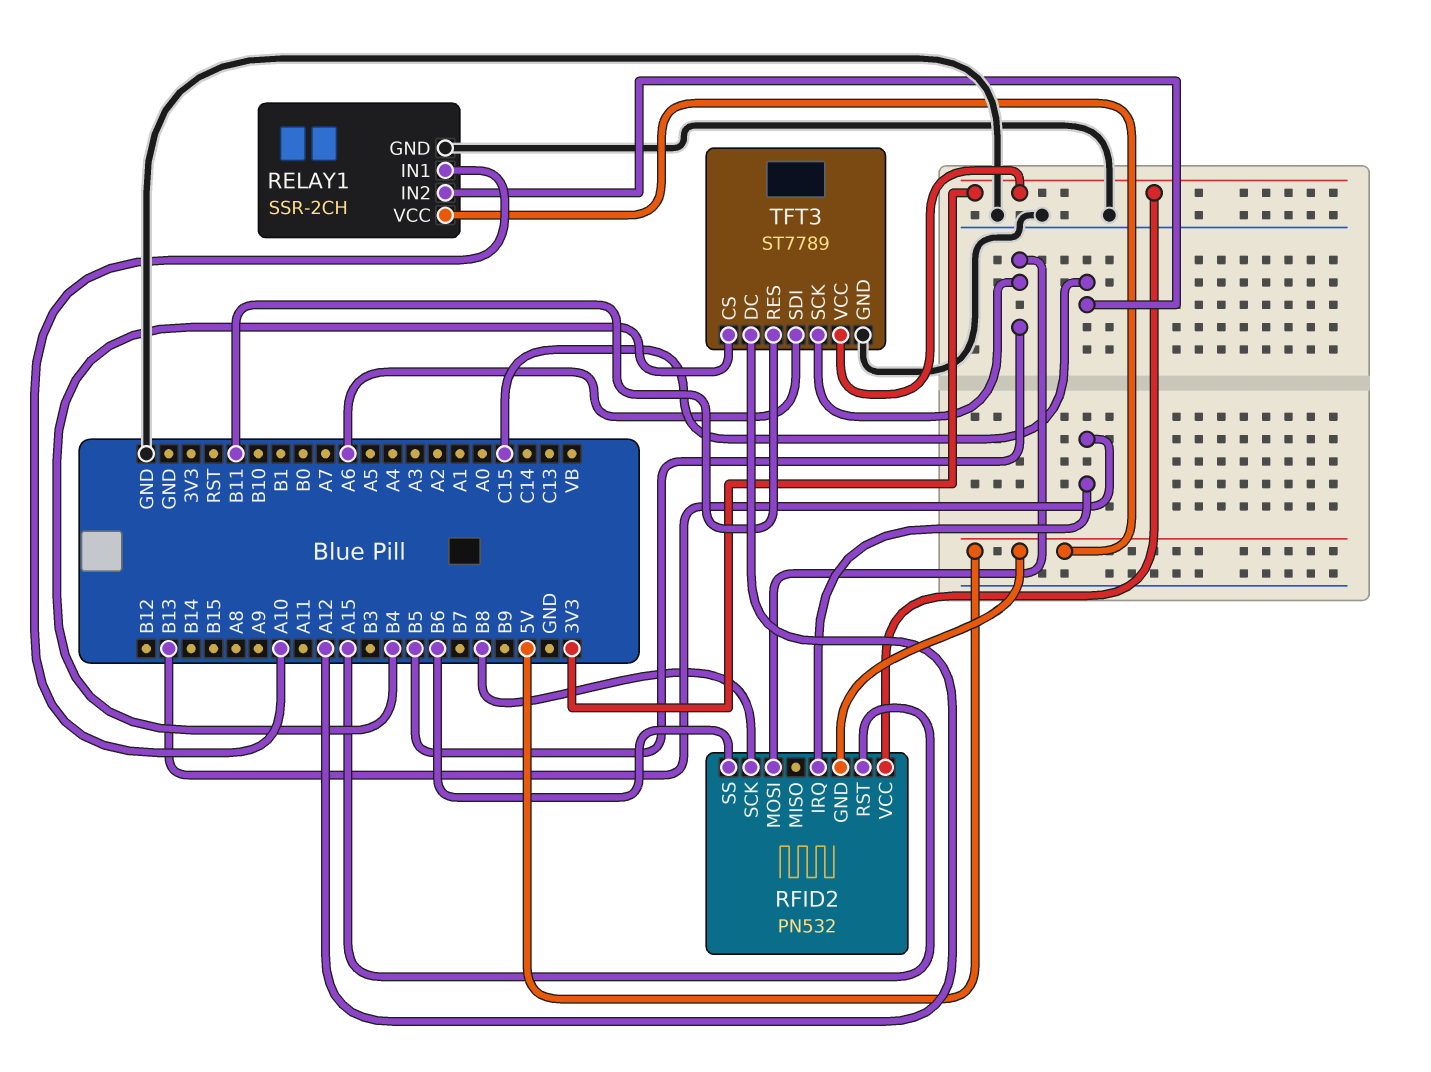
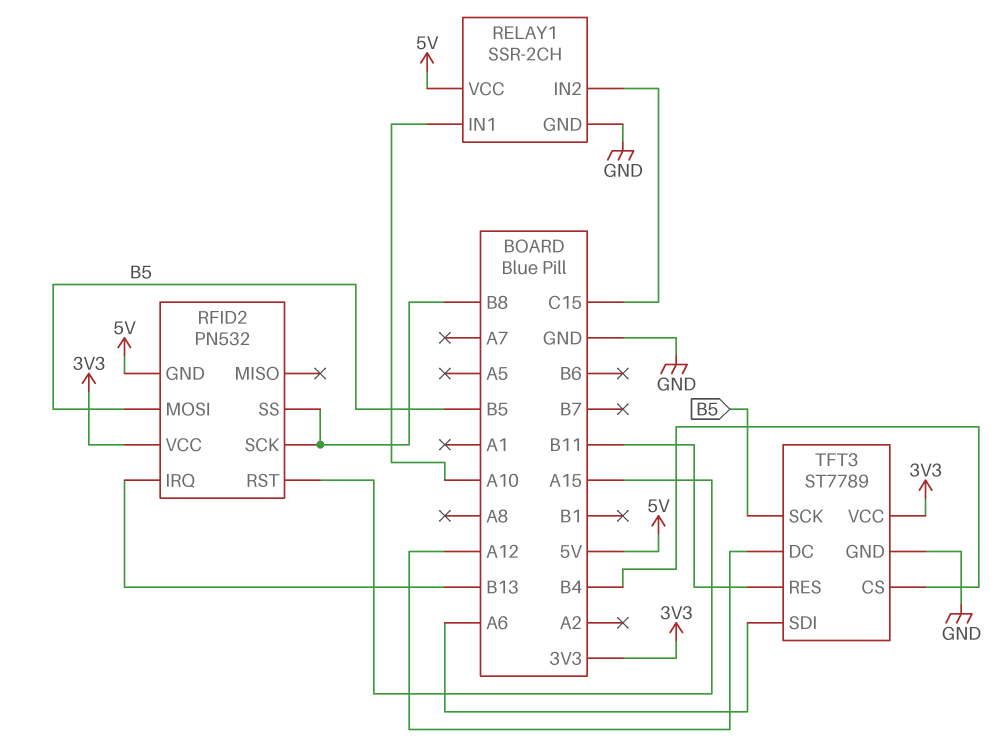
RFID2 pin SS: B6 -> B8

